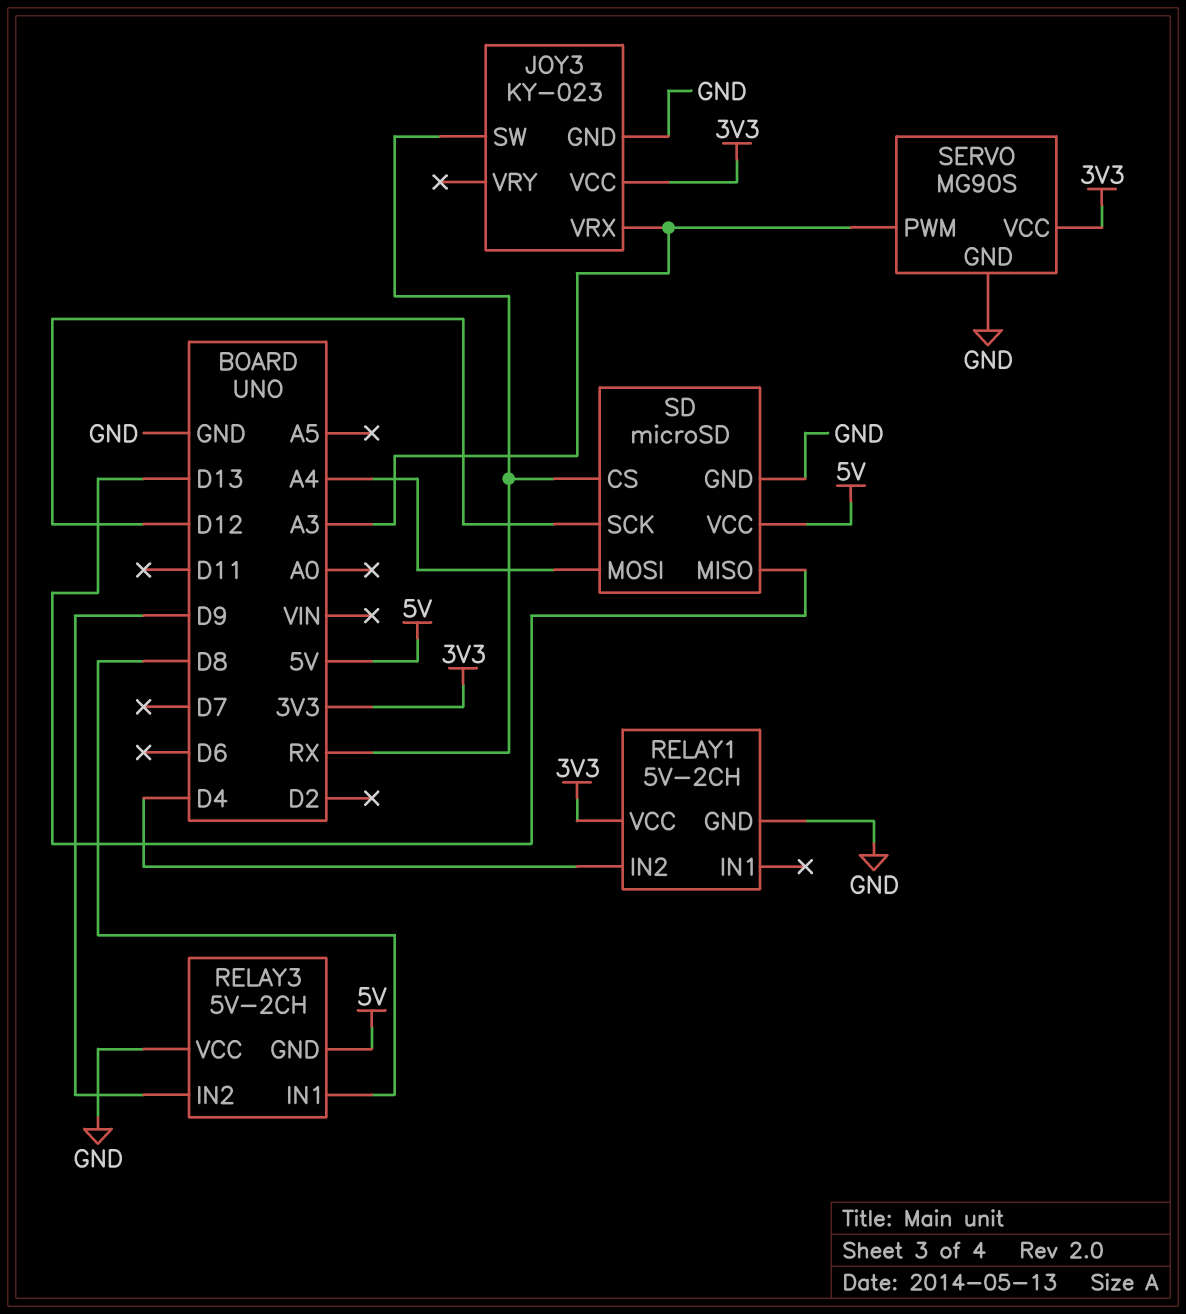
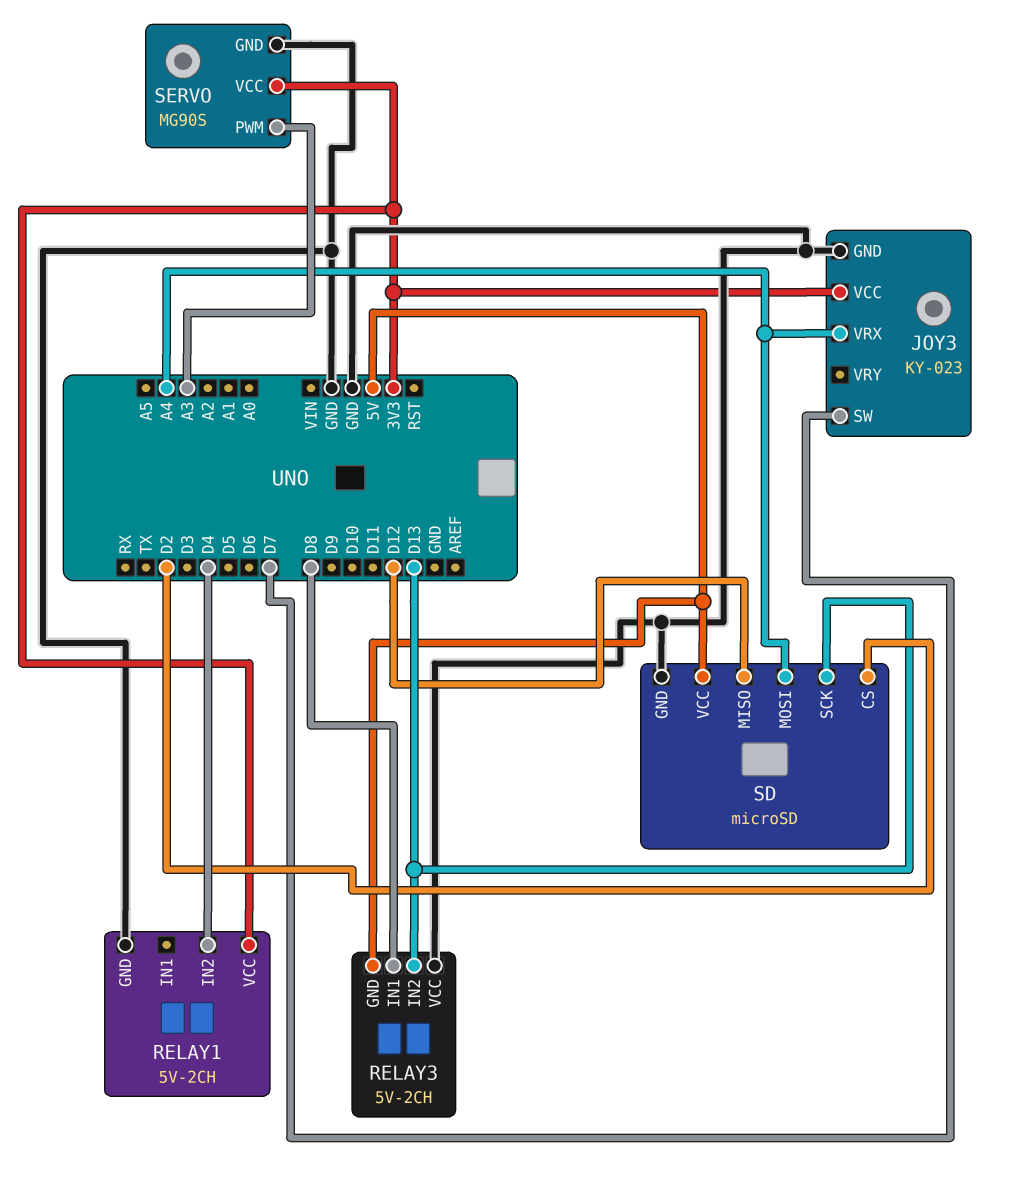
JOY3 pin SW: RX -> D7
JOY3 pin VRX: A3 -> A4
RELAY3 pin IN2: D9 -> D13
SD pin CS: RX -> D2
SD pin MISO: D13 -> D12
SD pin SCK: D12 -> D13

